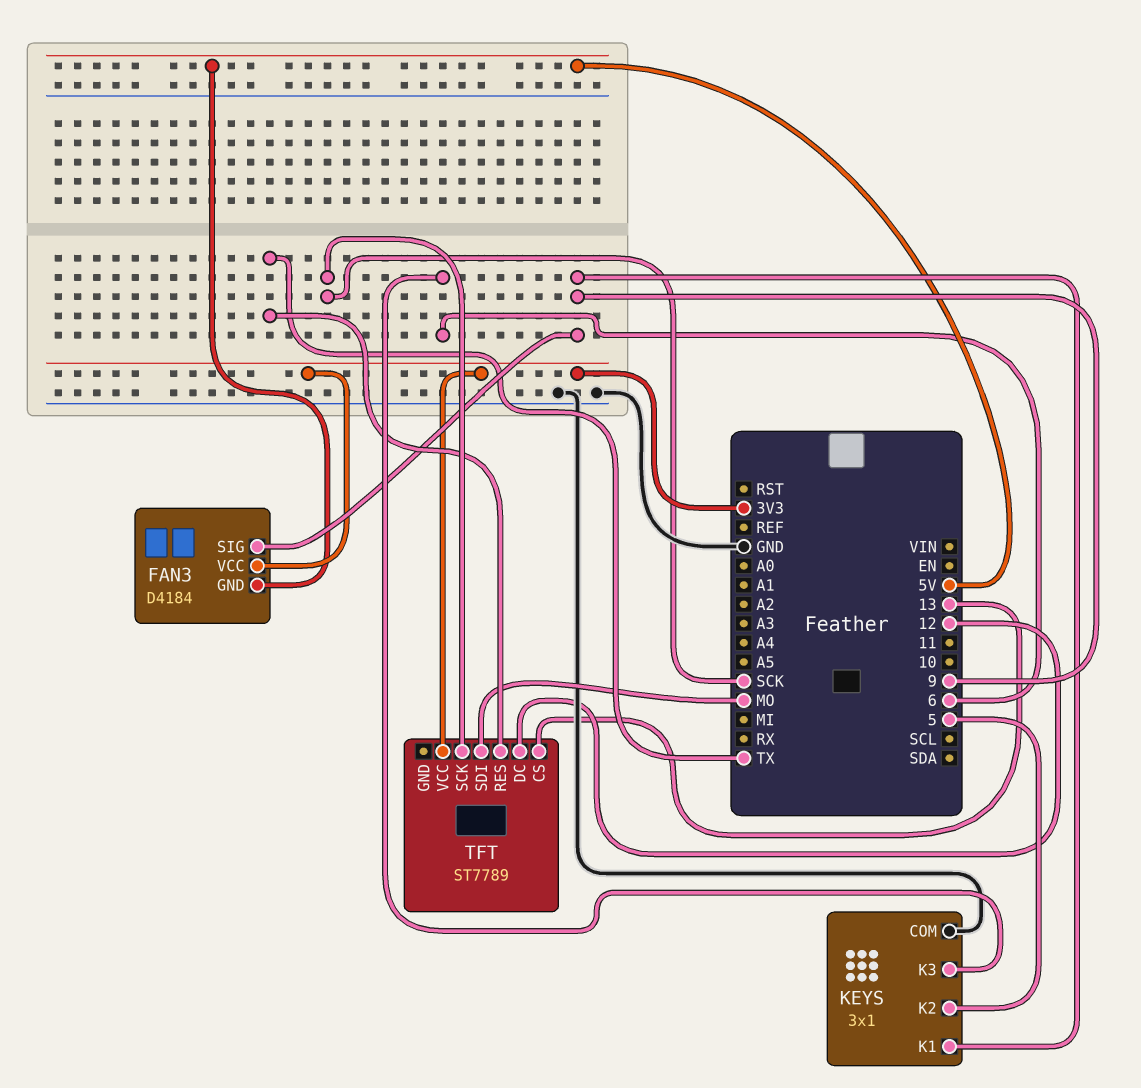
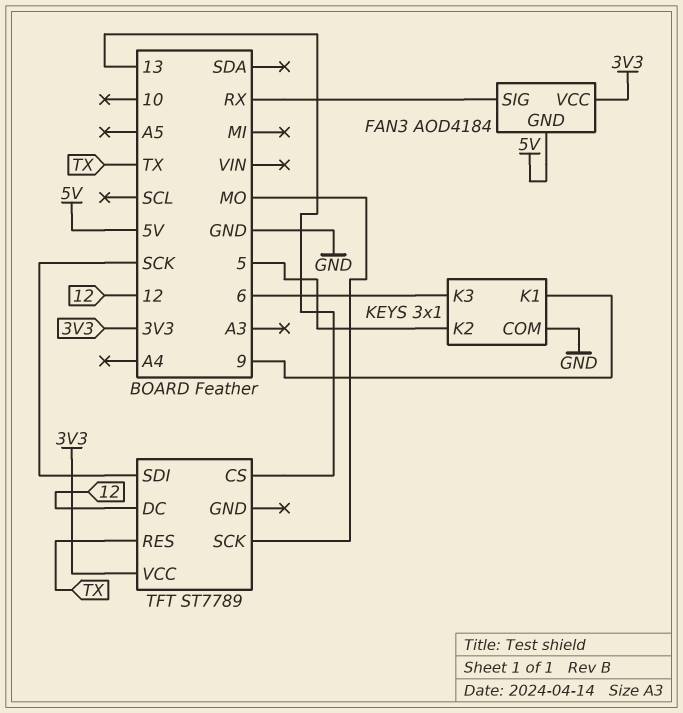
FAN3: D4184 -> AOD4184
FAN3 pin SIG: 9 -> RX
TFT pin SCK: SCK -> MO
TFT pin SDI: MO -> SCK

